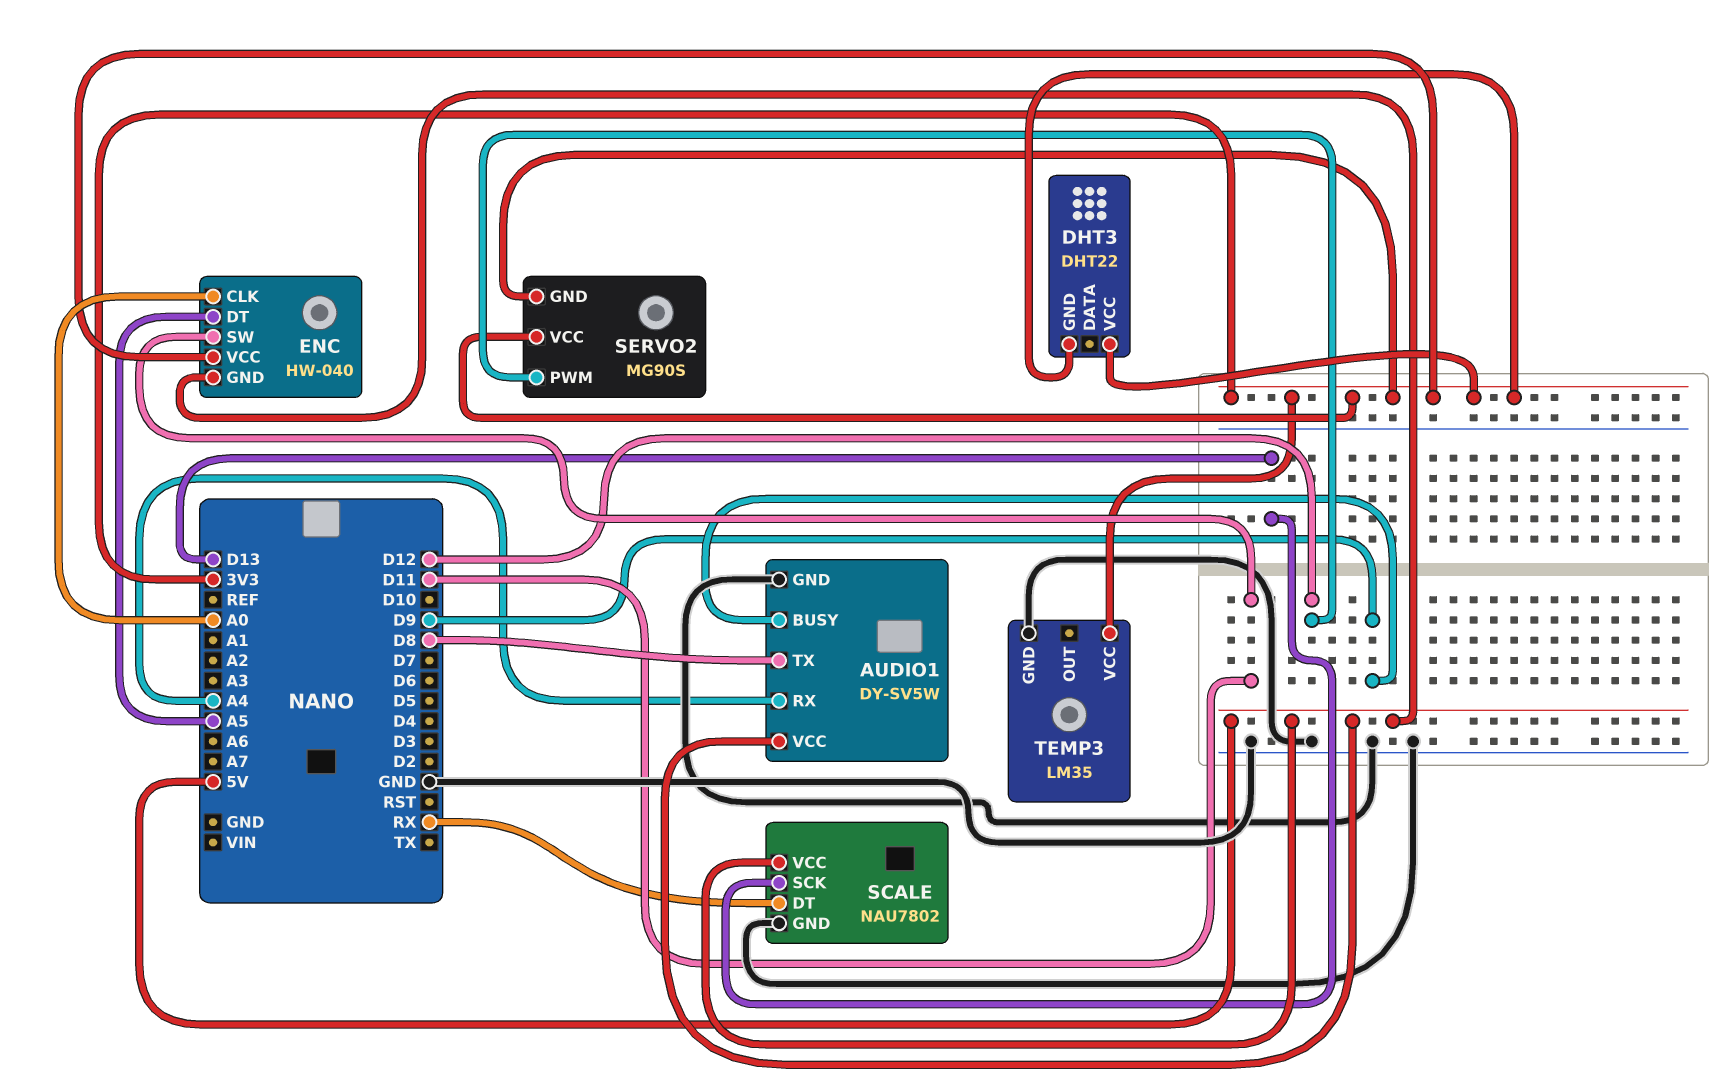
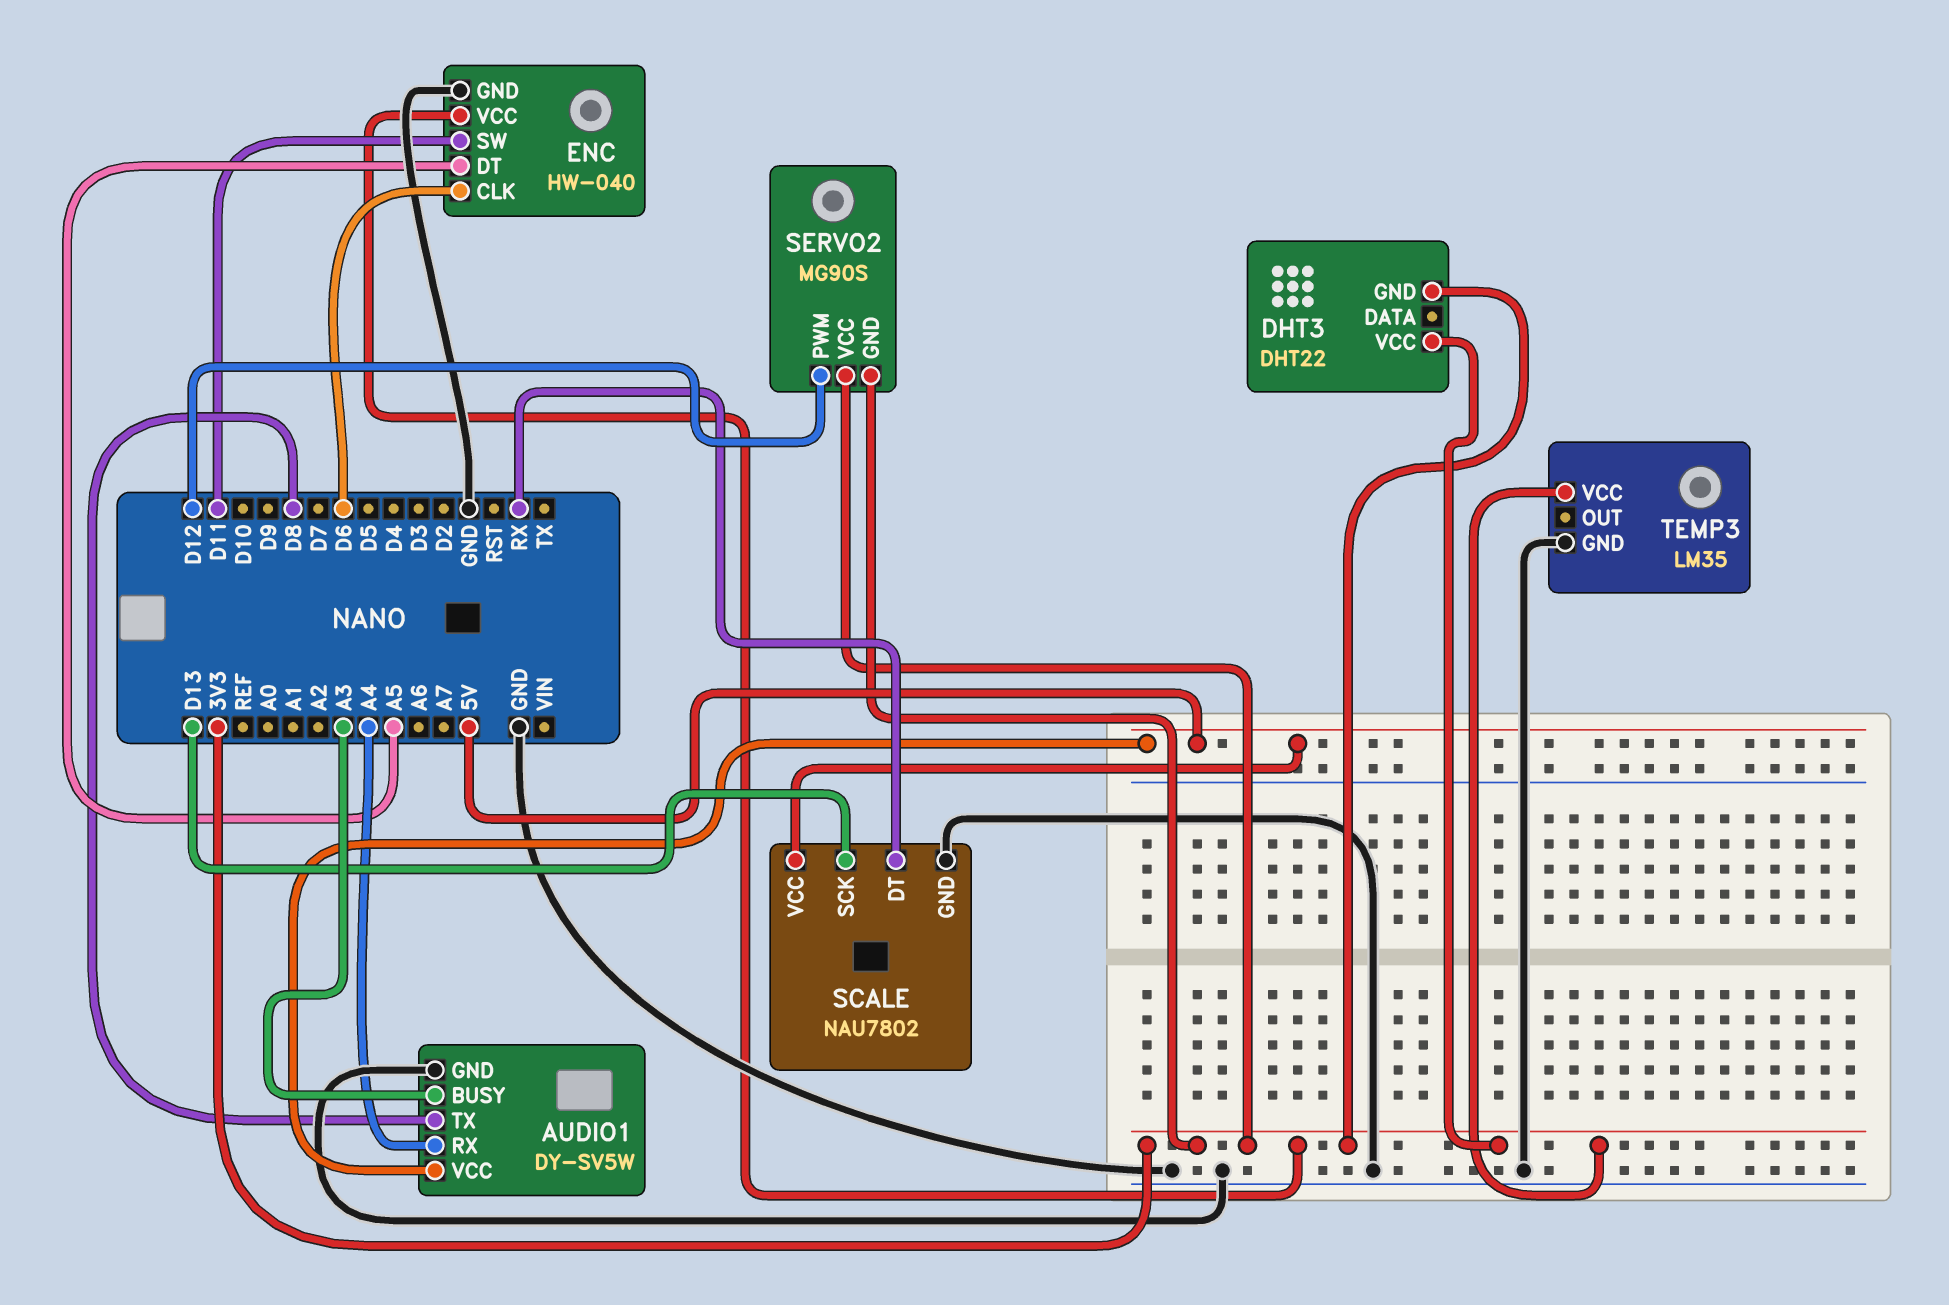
AUDIO1 pin BUSY: D9 -> A3
ENC pin CLK: A0 -> D6
ENC pin GND: 5V -> GND

